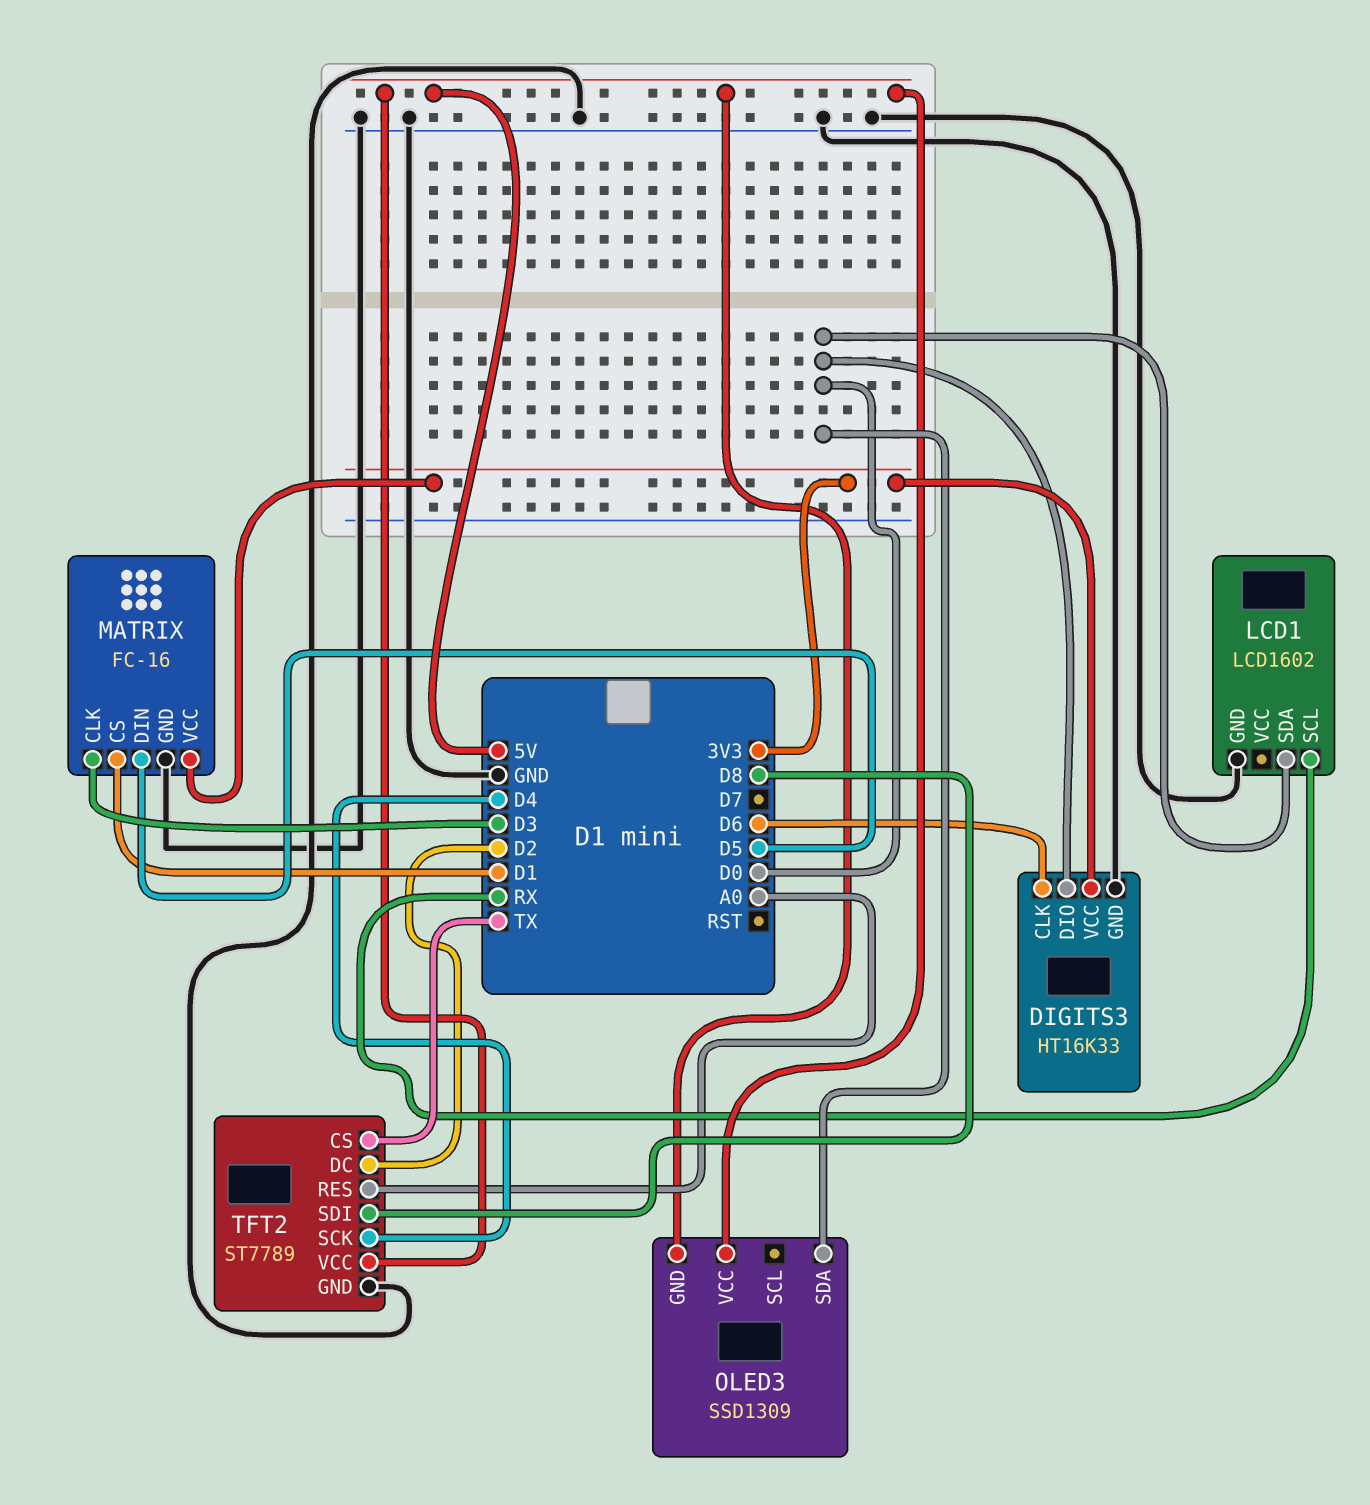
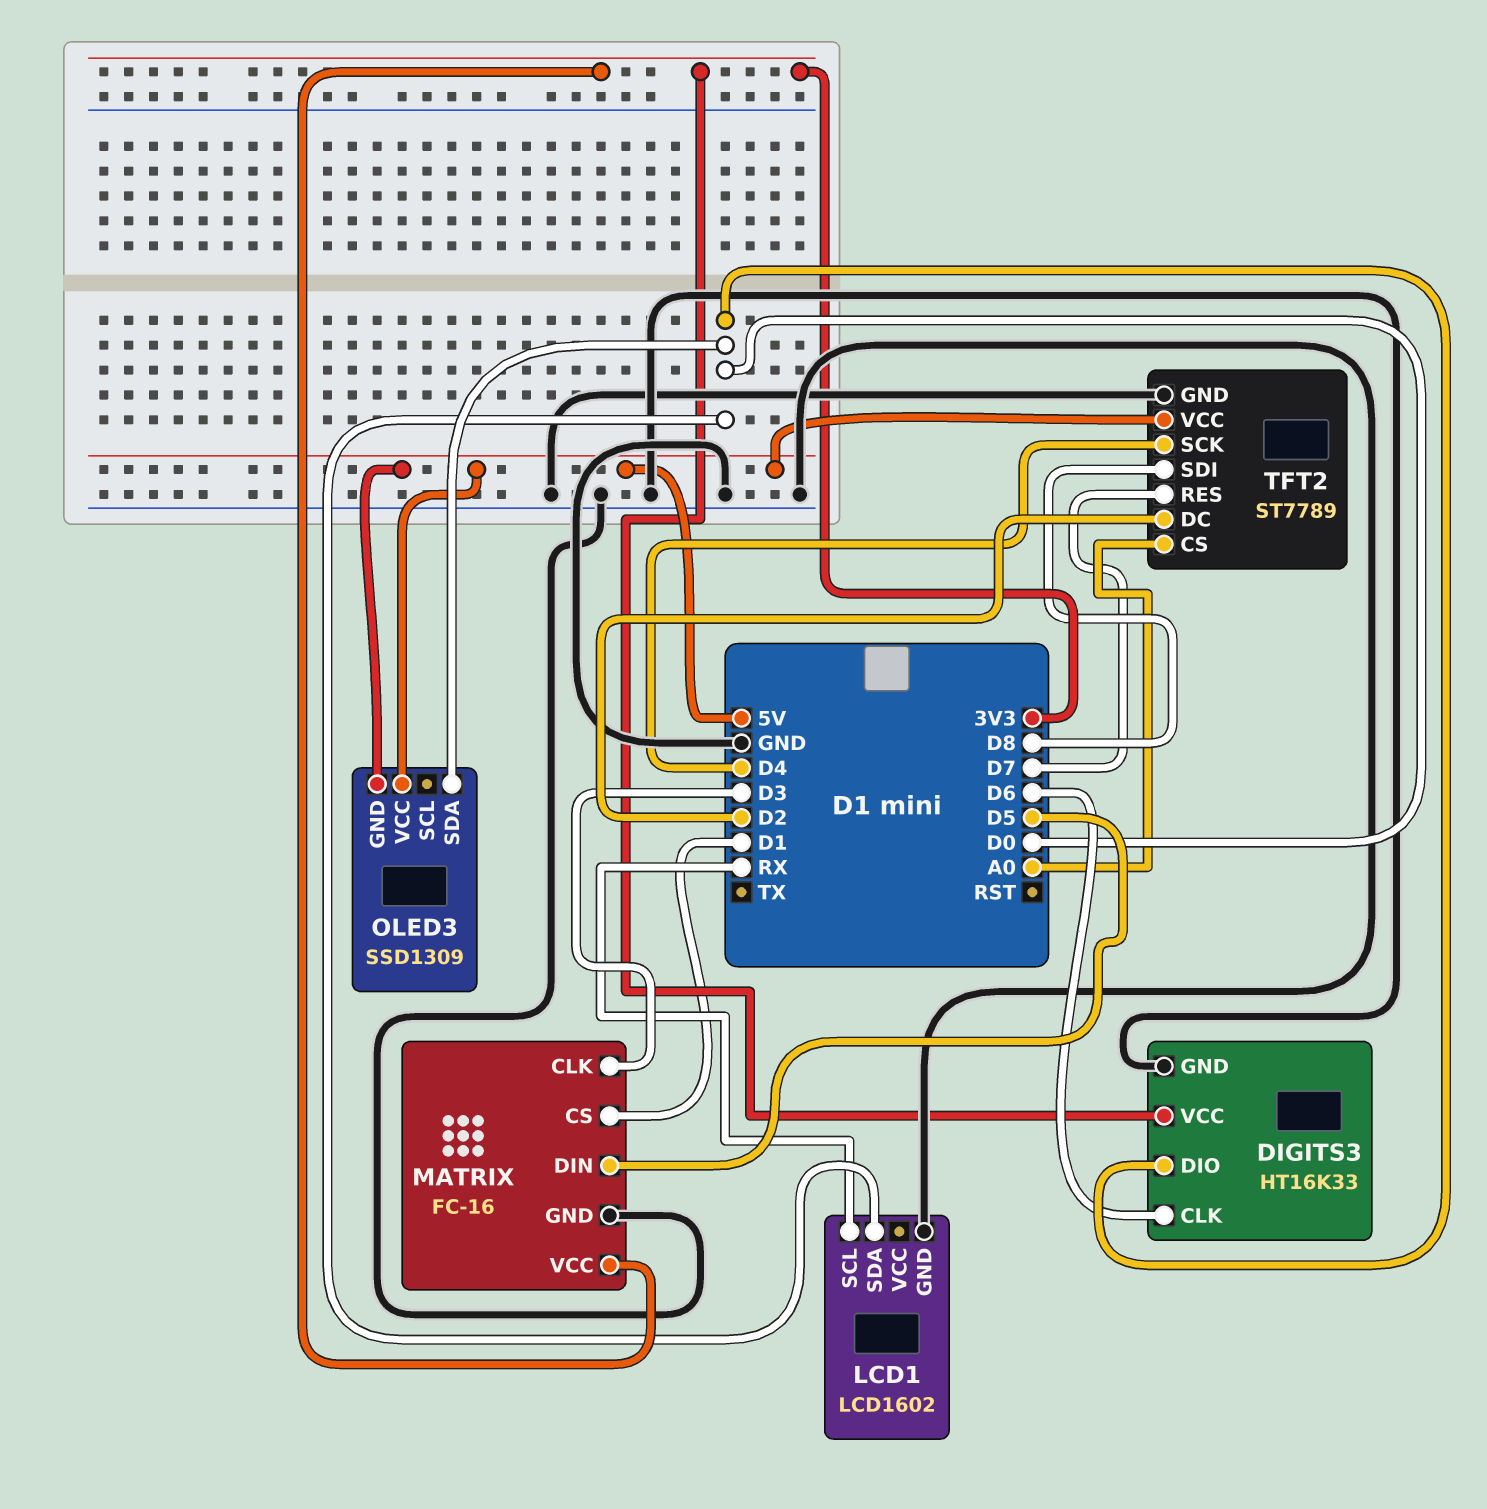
TFT2 pin CS: TX -> A0
TFT2 pin RES: A0 -> D7

